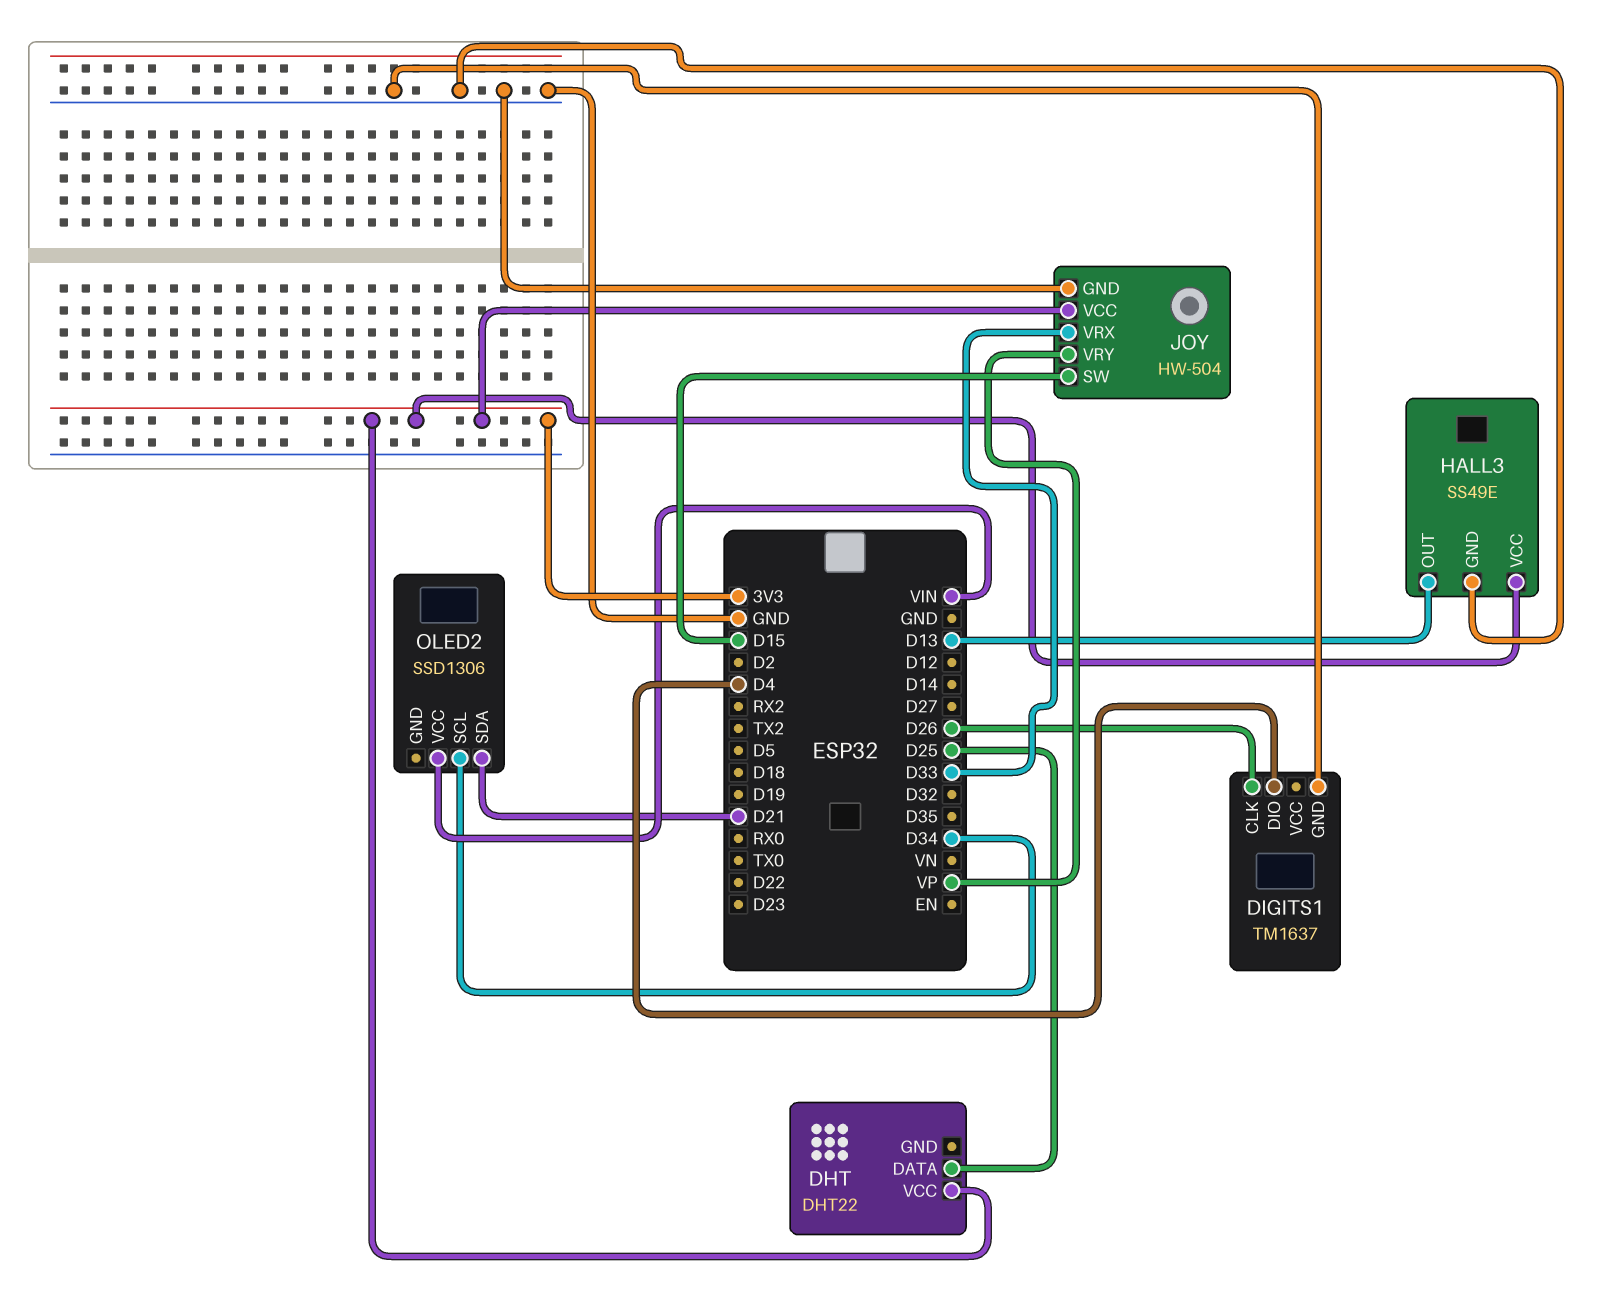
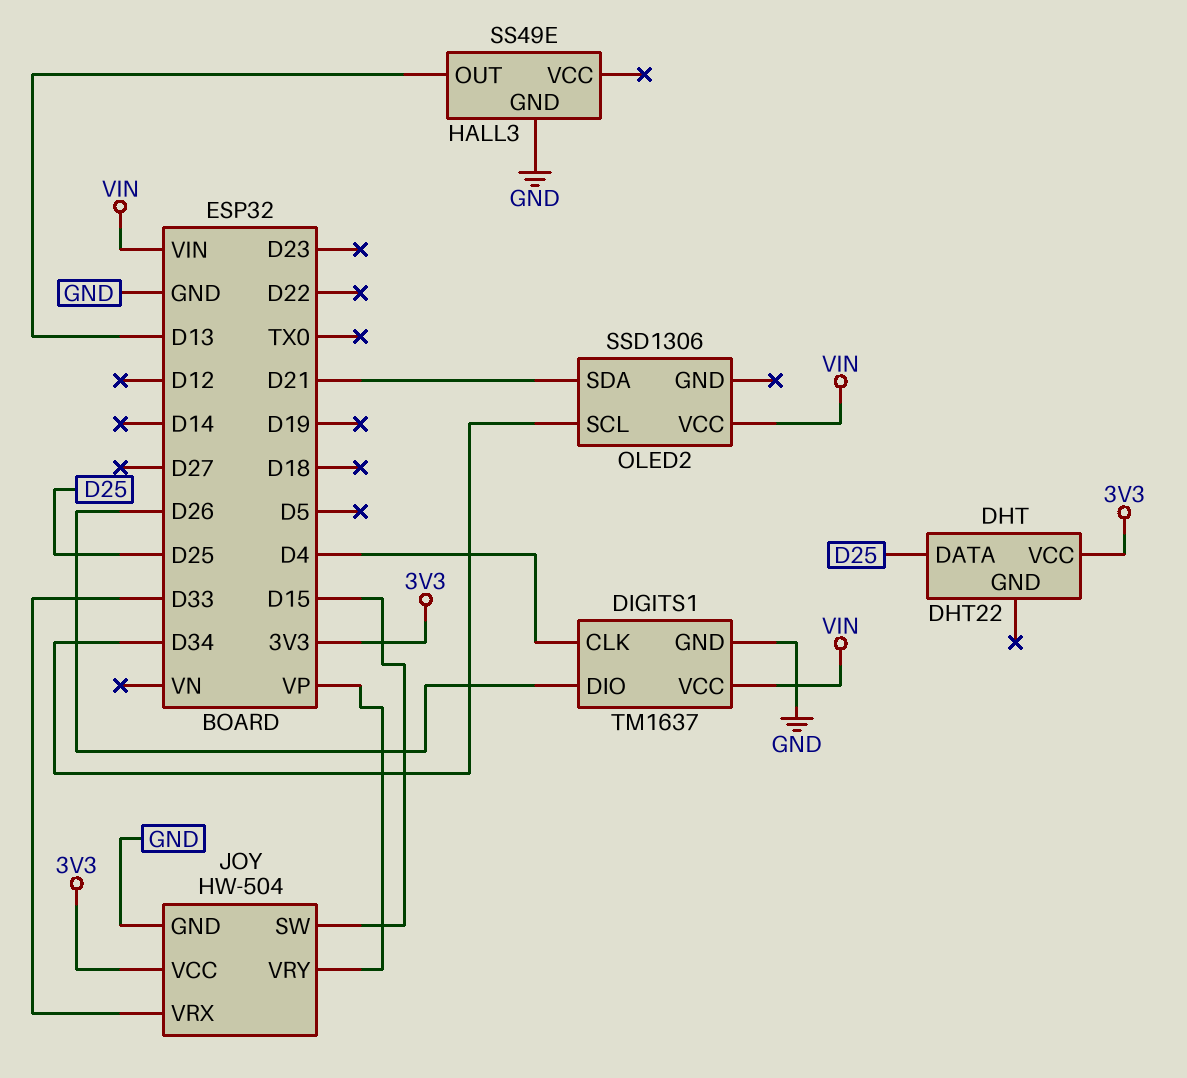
DIGITS1 pin CLK: D26 -> D4
DIGITS1 pin DIO: D4 -> D26
DIGITS1 pin VCC: none -> VIN
HALL3 pin VCC: 3V3 -> none

